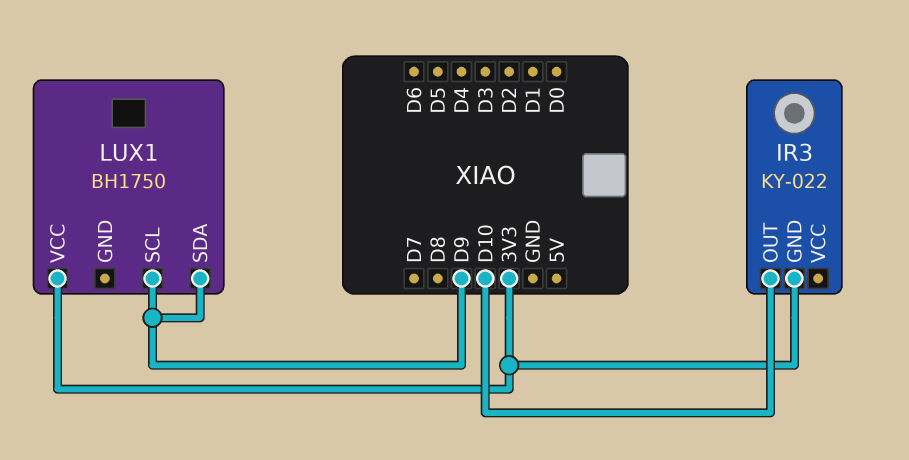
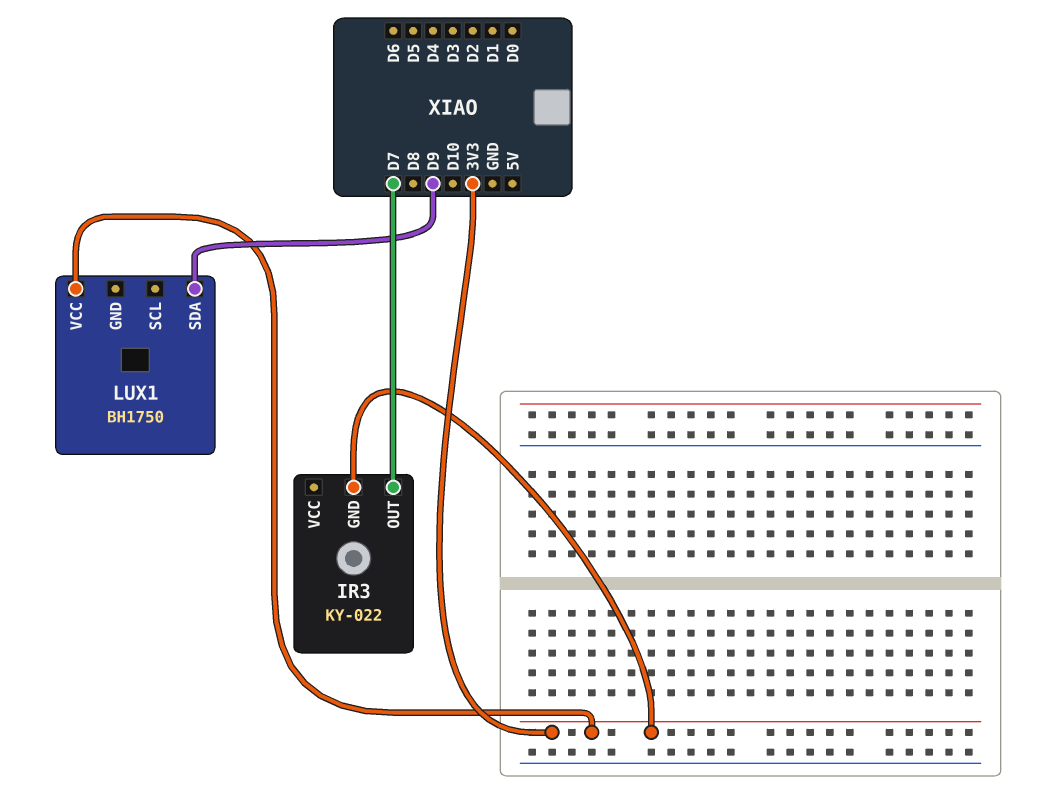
IR3 pin OUT: D10 -> D7
LUX1 pin SCL: D9 -> none

